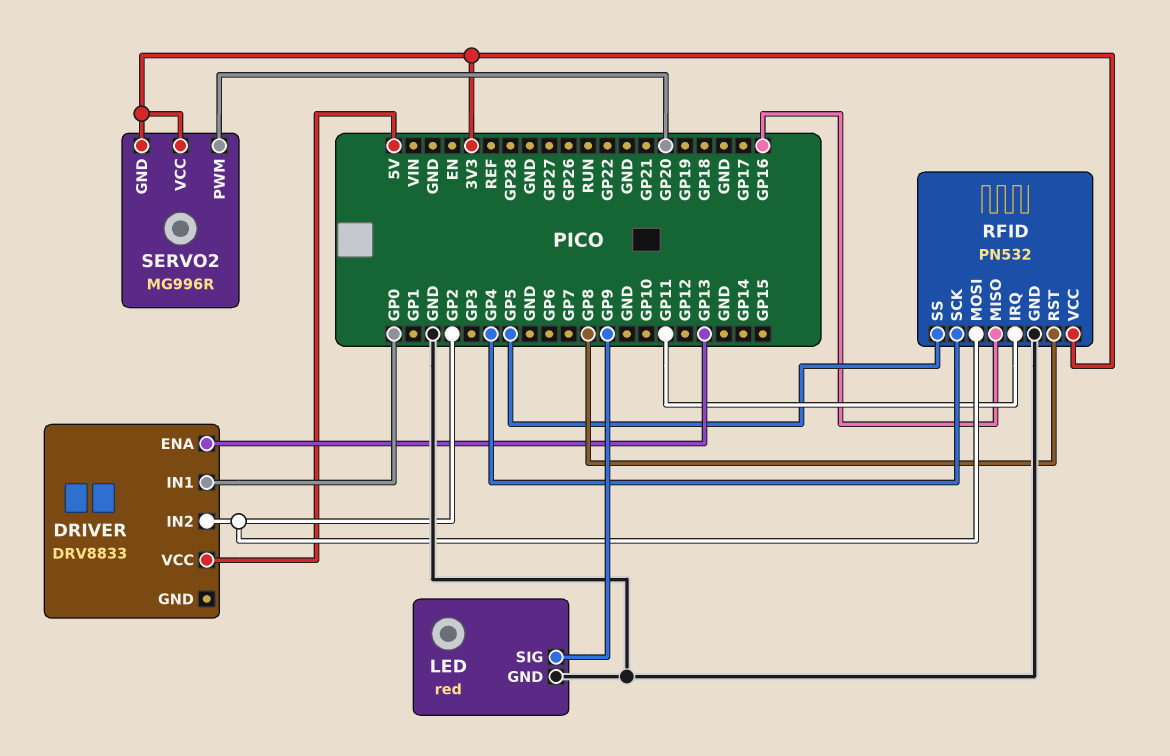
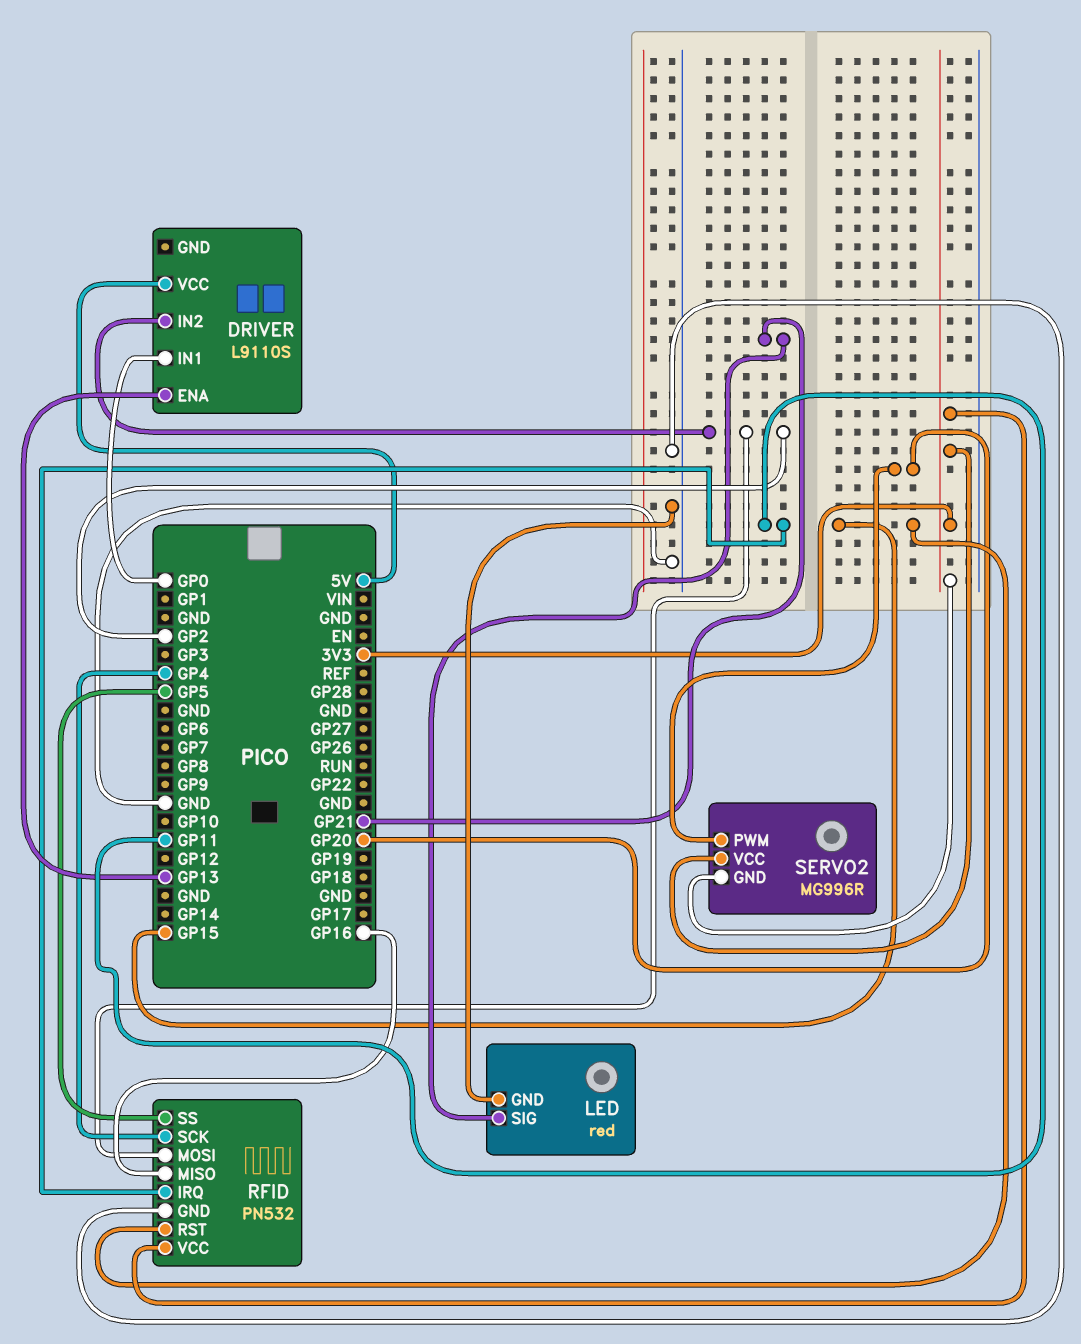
DRIVER: DRV8833 -> L9110S
LED pin SIG: GP9 -> GP21
RFID pin RST: GP8 -> GP15

